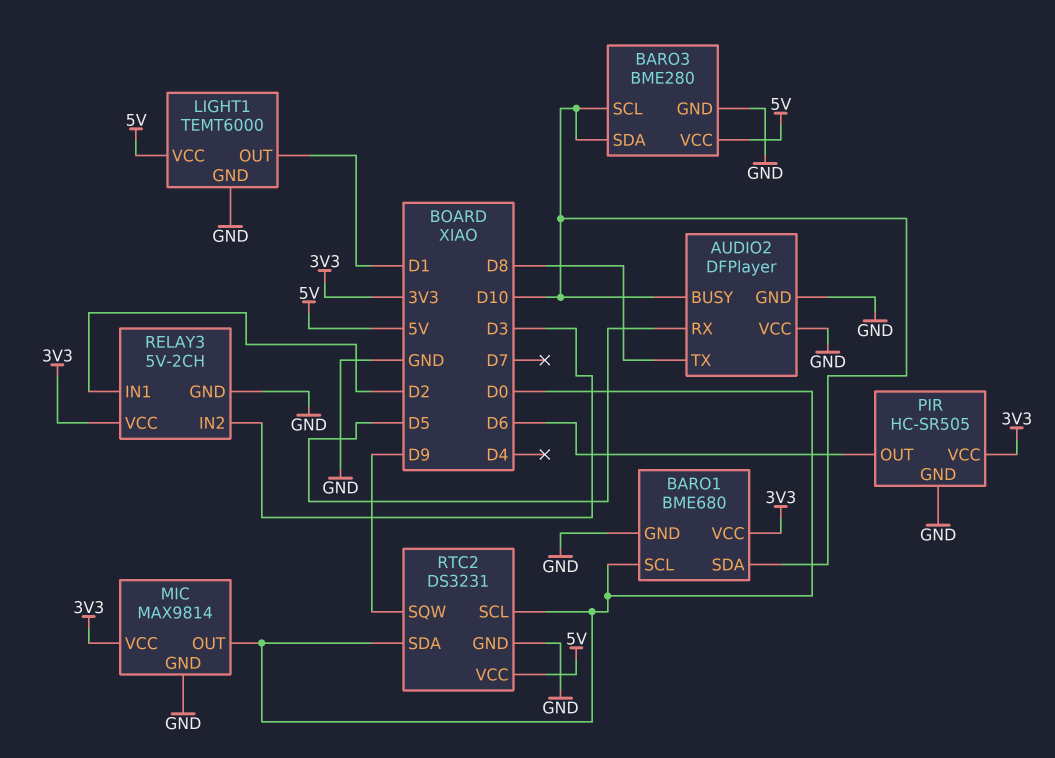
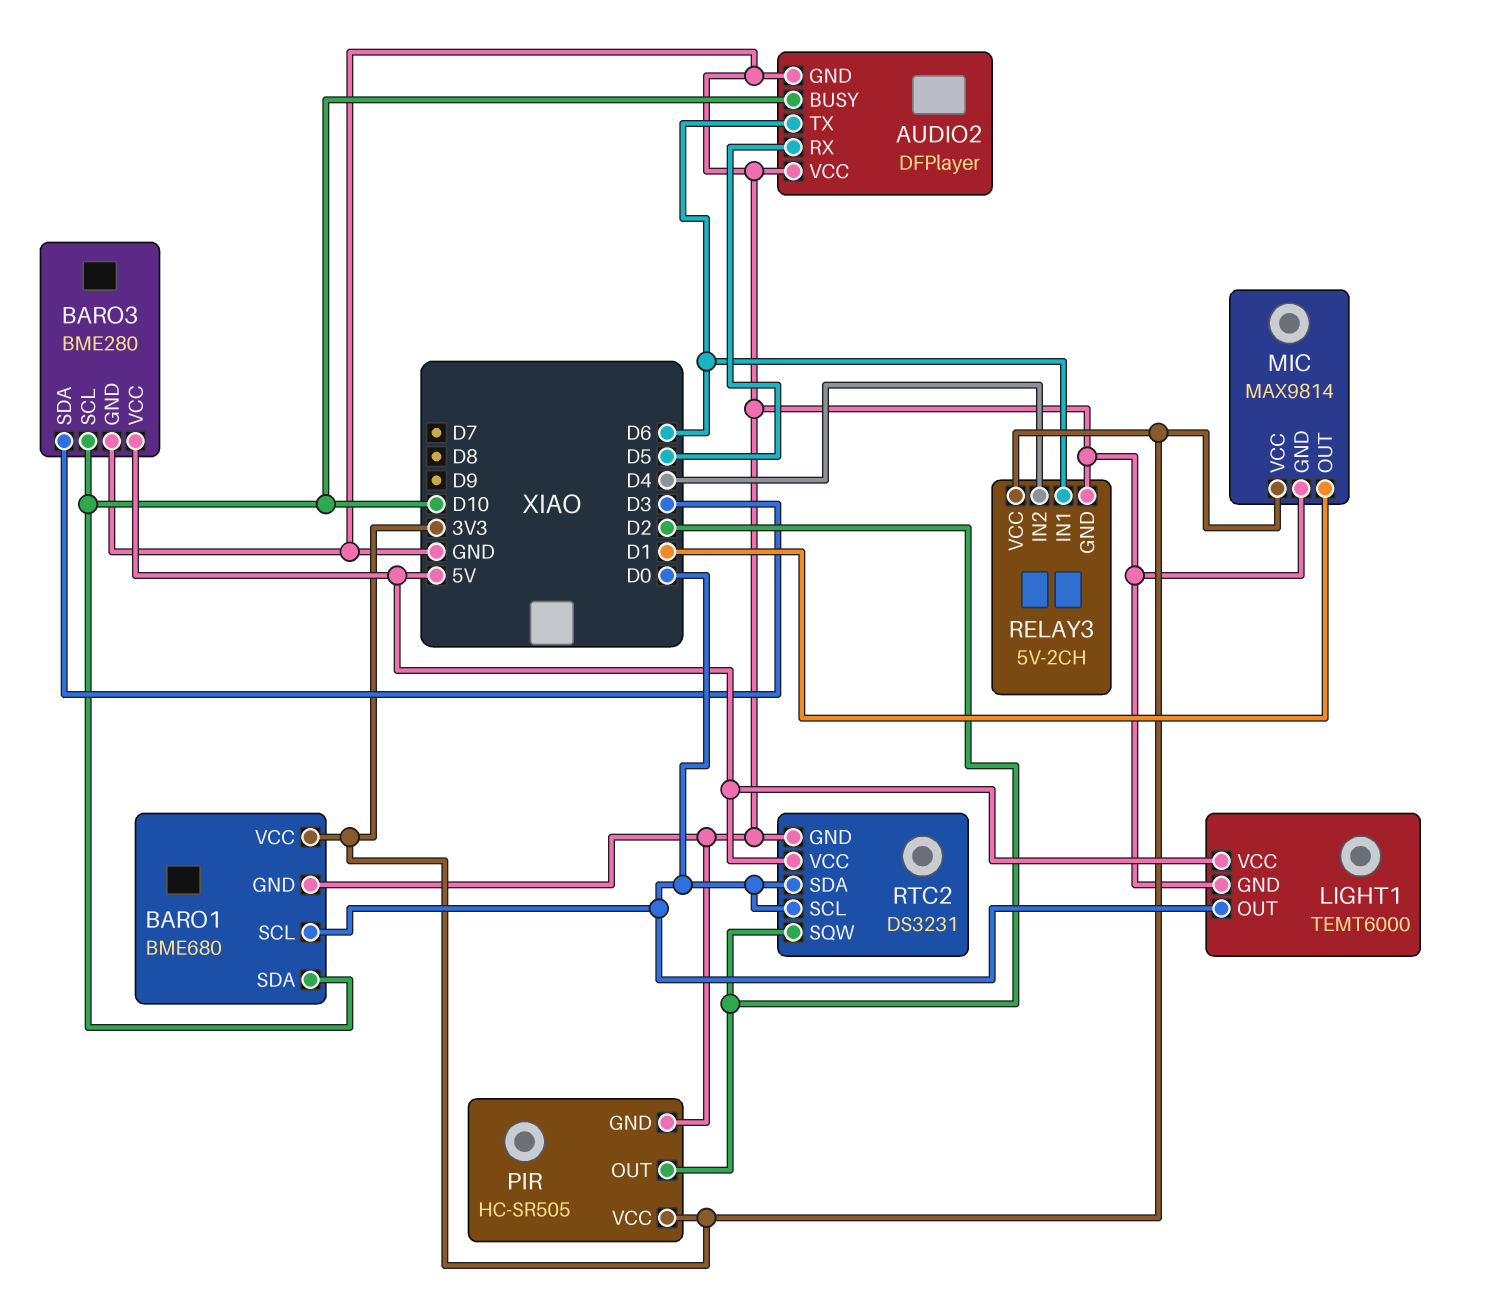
AUDIO2 pin TX: D8 -> D6
BARO3 pin SDA: D10 -> D3
LIGHT1 pin OUT: D1 -> D0
MIC pin OUT: D0 -> D1
PIR pin OUT: D6 -> D2
RELAY3 pin IN1: D2 -> D6
RELAY3 pin IN2: D3 -> D4
RTC2 pin SQW: D9 -> D2

